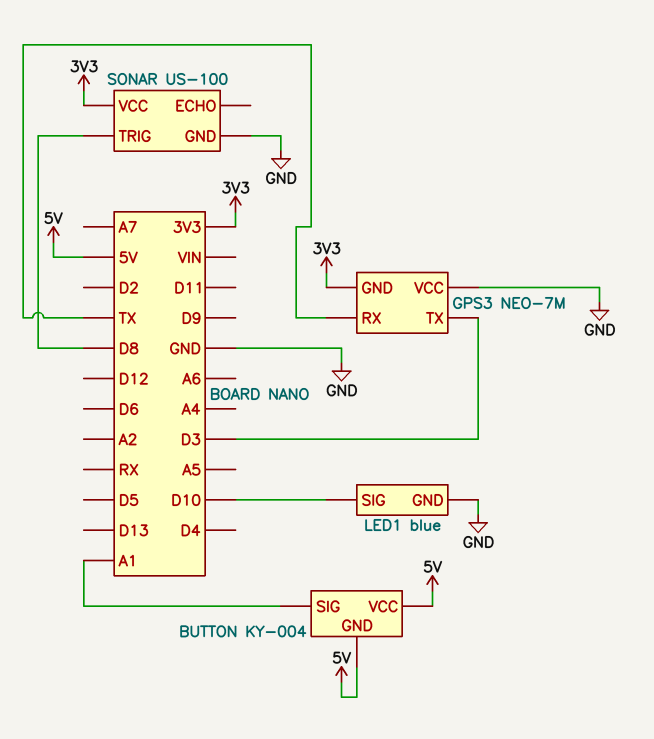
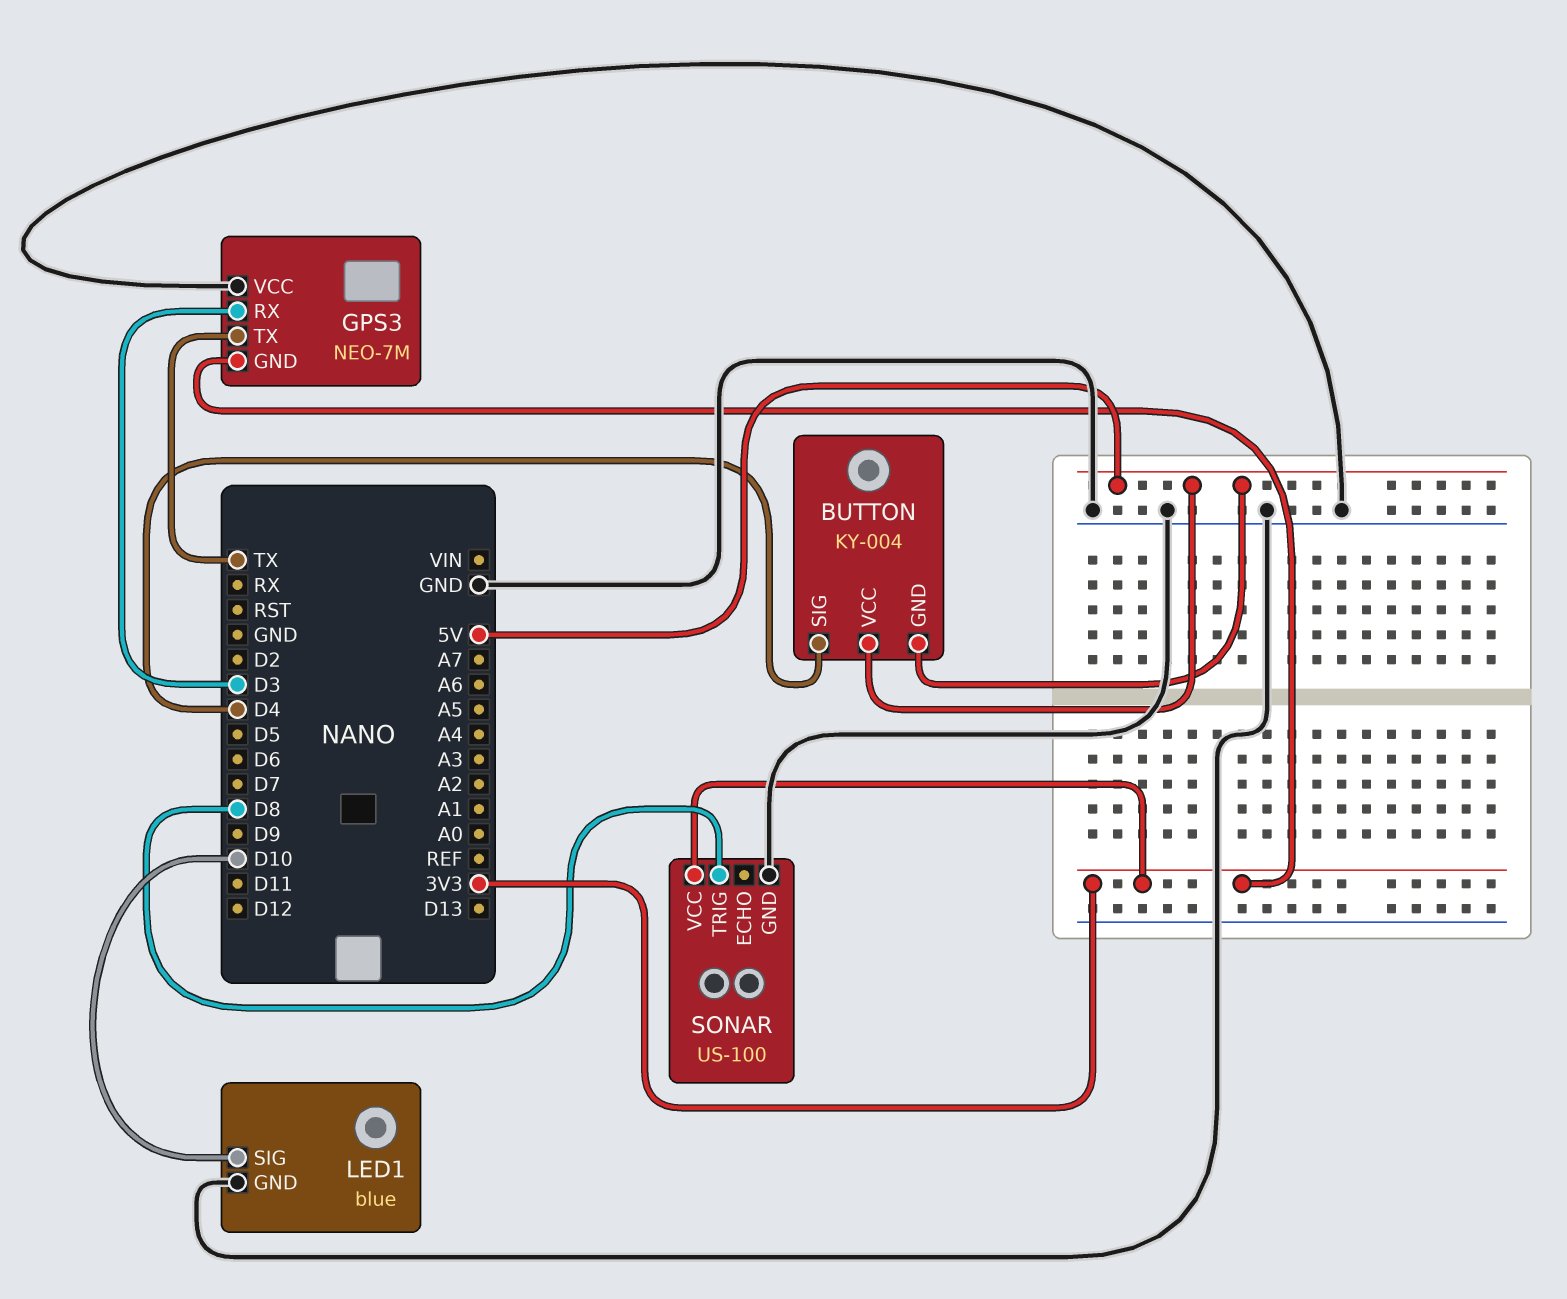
BUTTON pin SIG: A1 -> D4
GPS3 pin RX: TX -> D3
GPS3 pin TX: D3 -> TX

